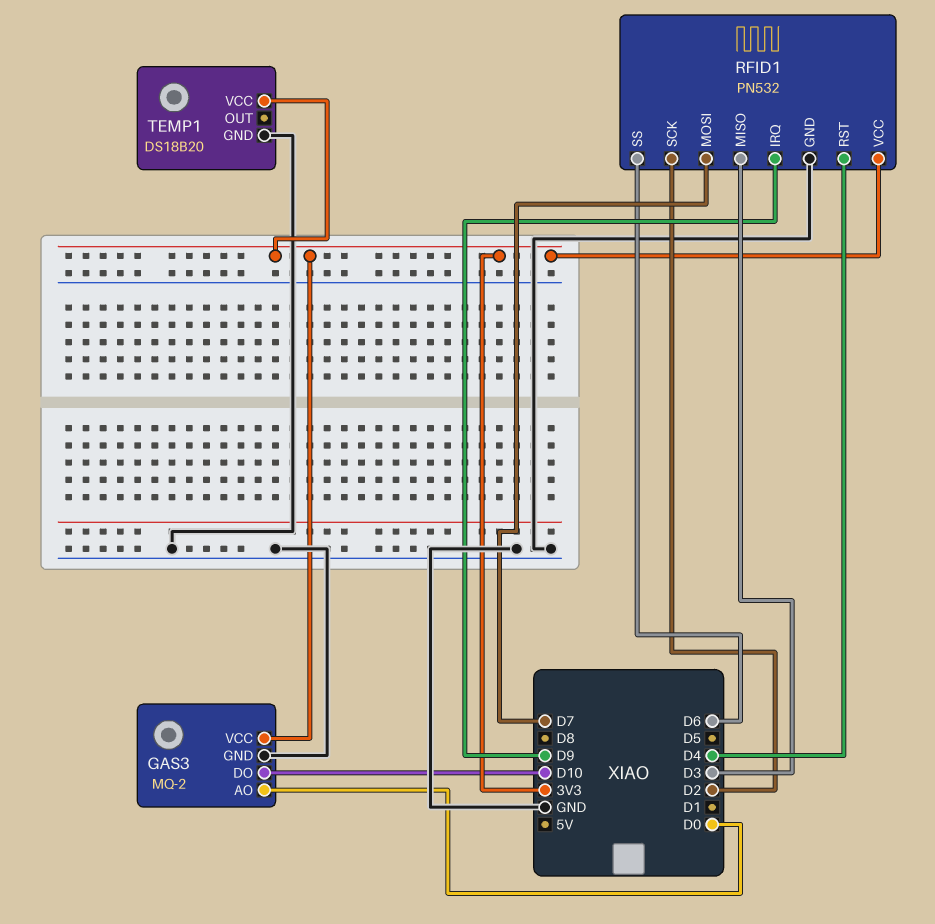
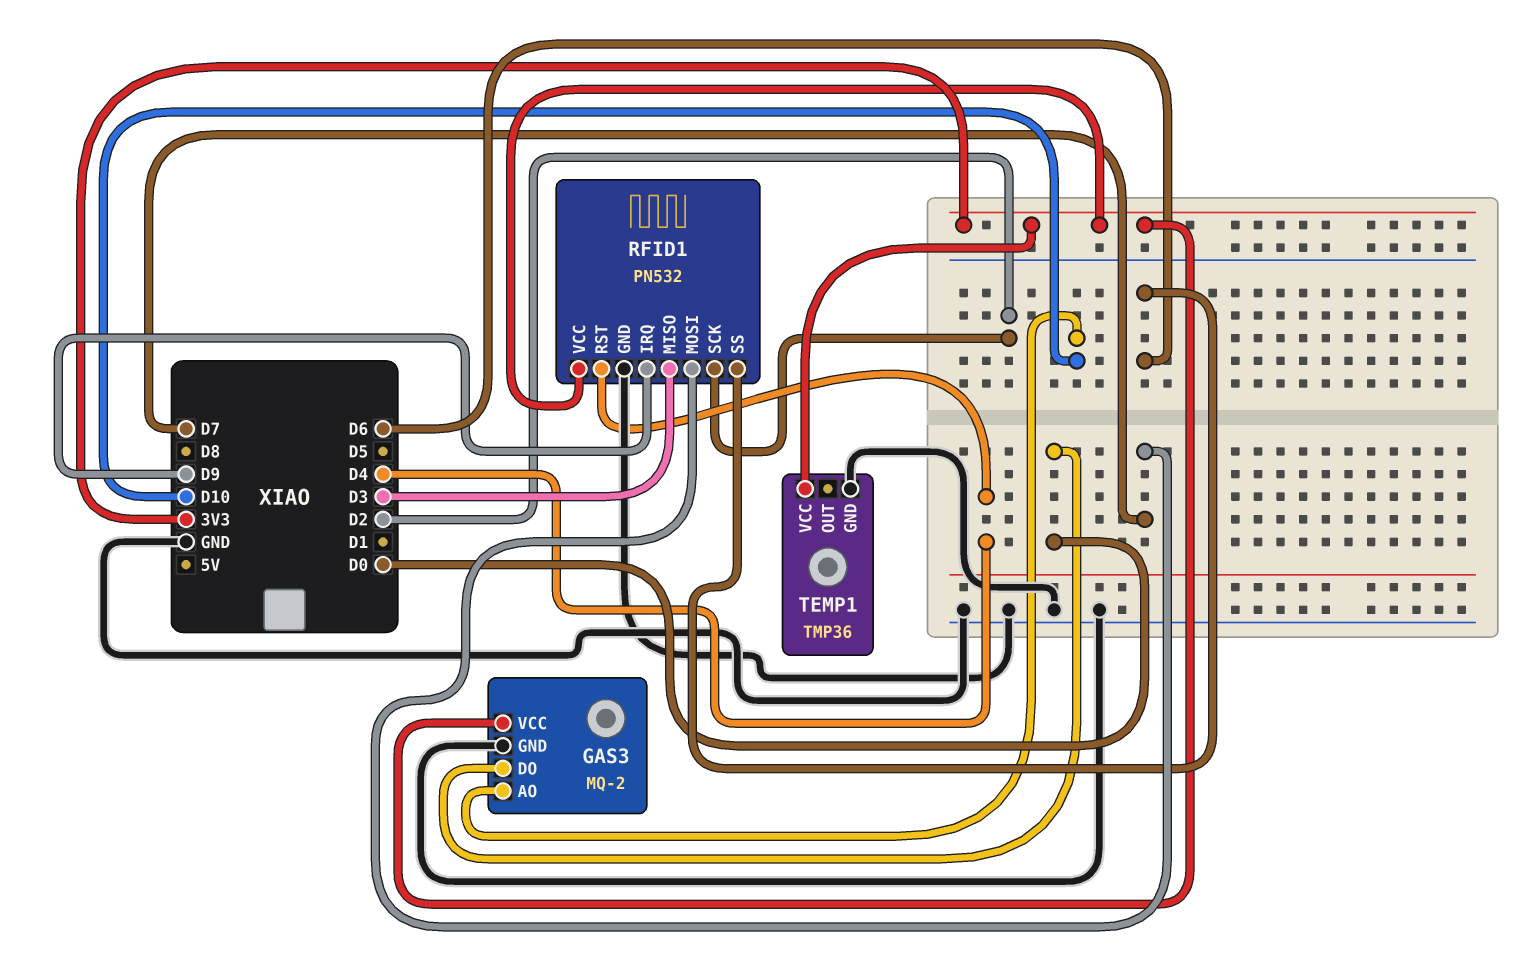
GAS3 pin AO: D0 -> D10
GAS3 pin DO: D10 -> D0
TEMP1: DS18B20 -> TMP36

